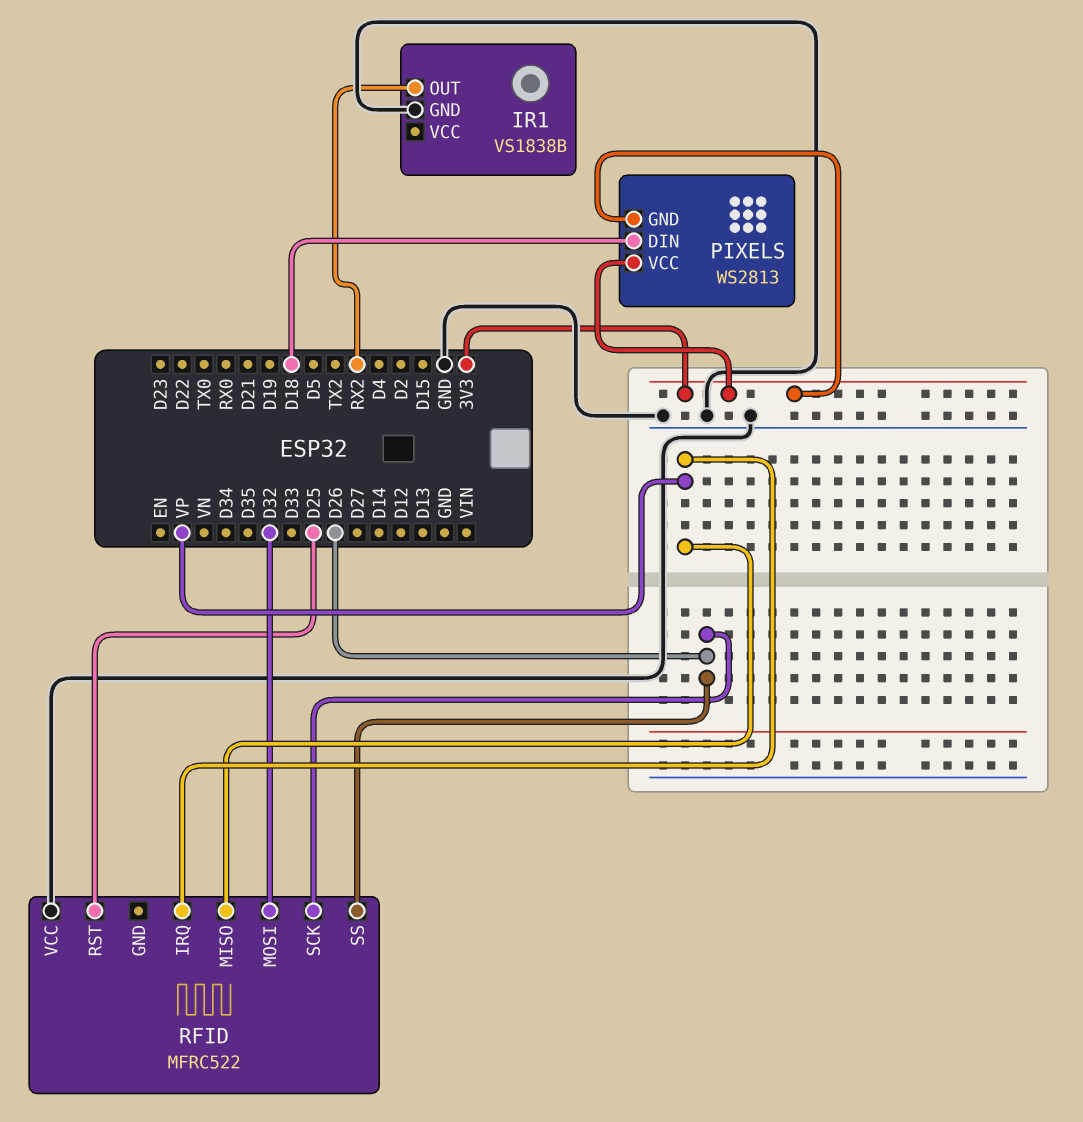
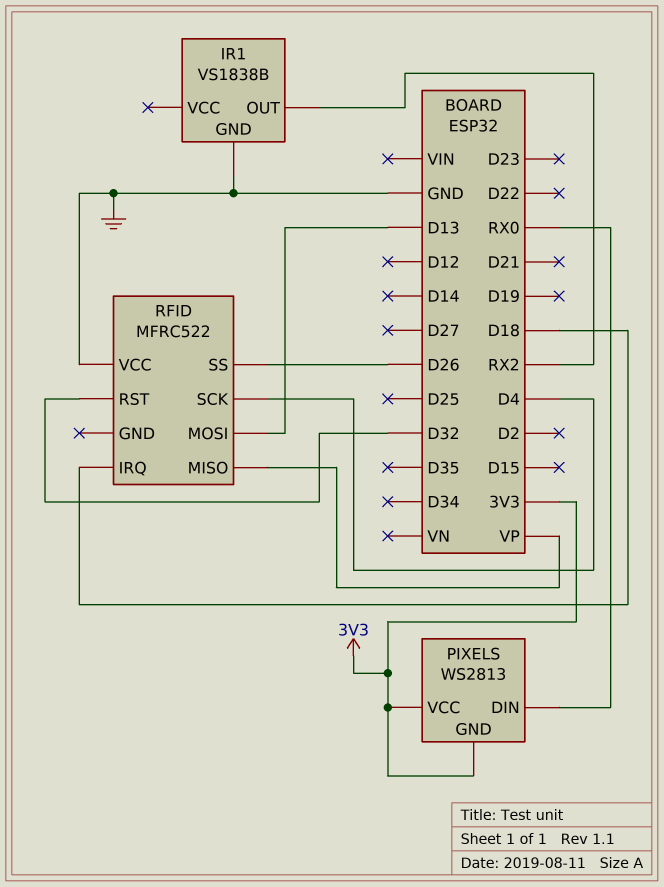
PIXELS pin DIN: D18 -> RX0
RFID pin IRQ: VP -> D18
RFID pin MOSI: D32 -> D13
RFID pin RST: D25 -> D32
RFID pin SCK: D26 -> D4

